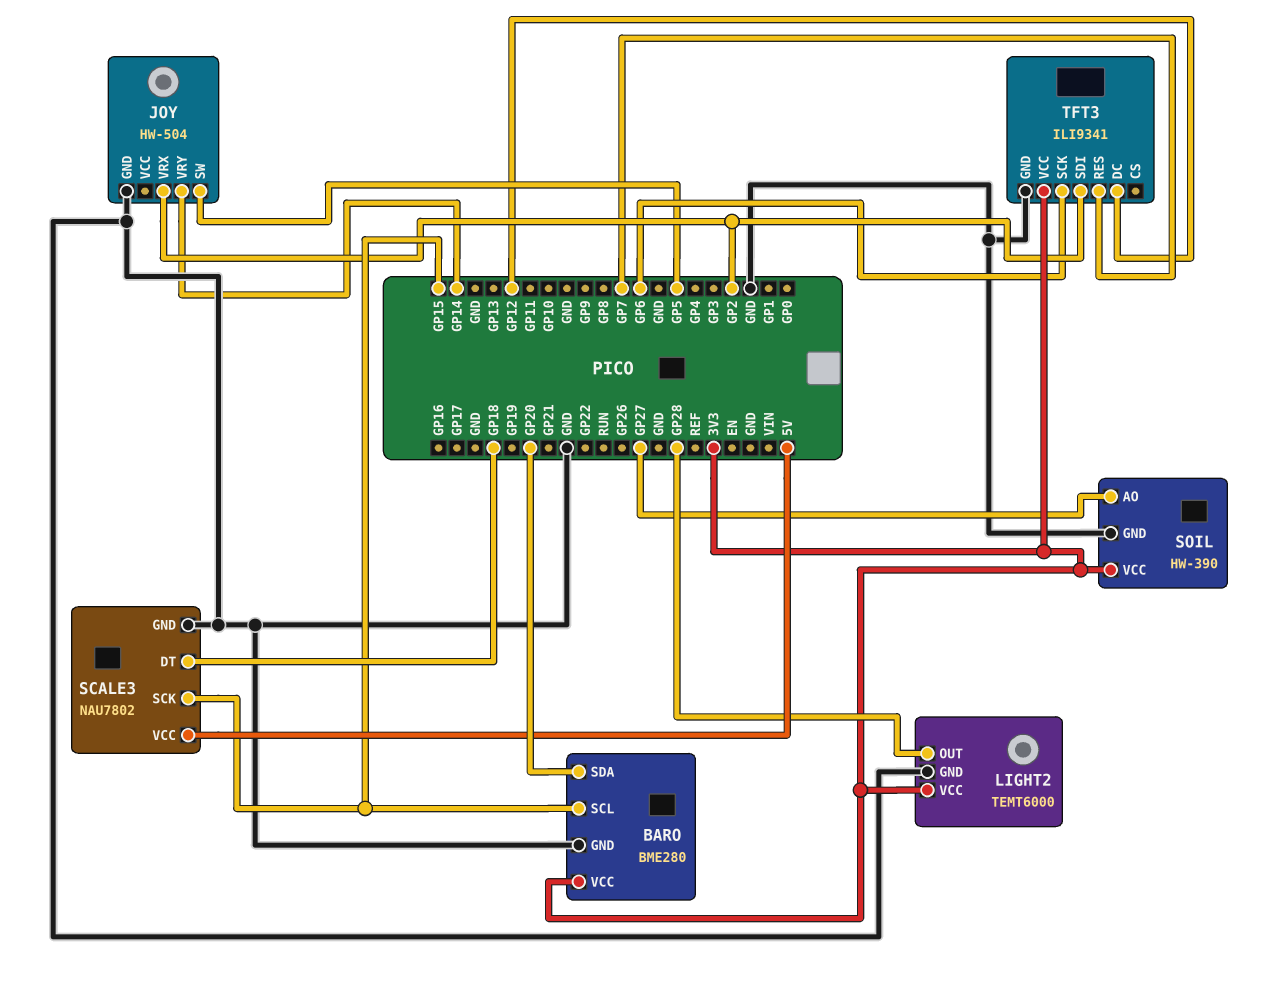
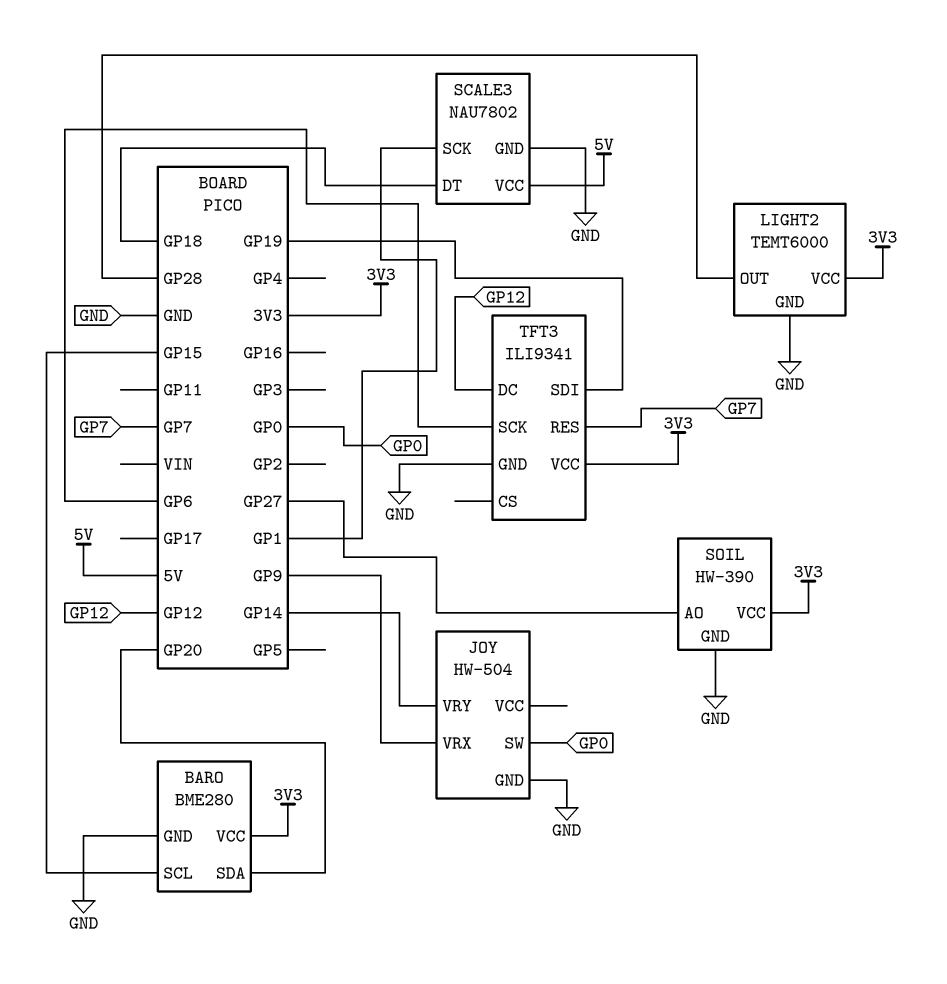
JOY pin SW: GP5 -> GP0
JOY pin VRX: GP2 -> GP9
SCALE3 pin SCK: GP15 -> GP1
TFT3 pin SDI: GP2 -> GP19

